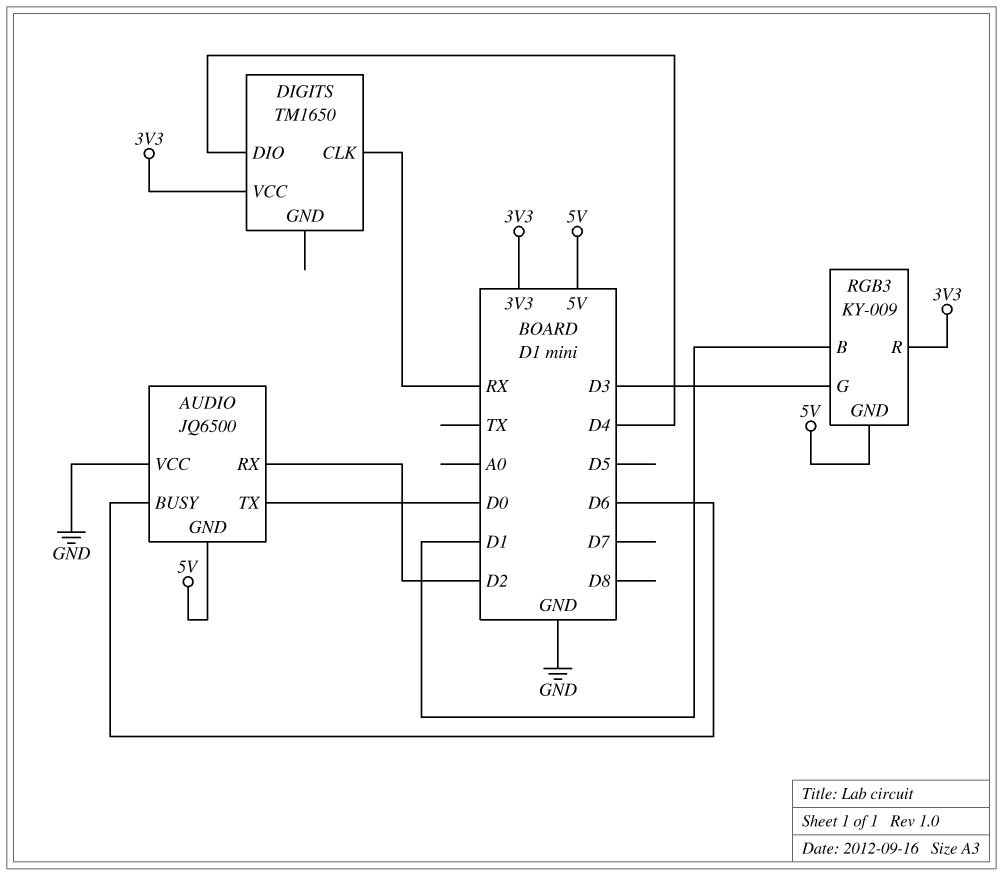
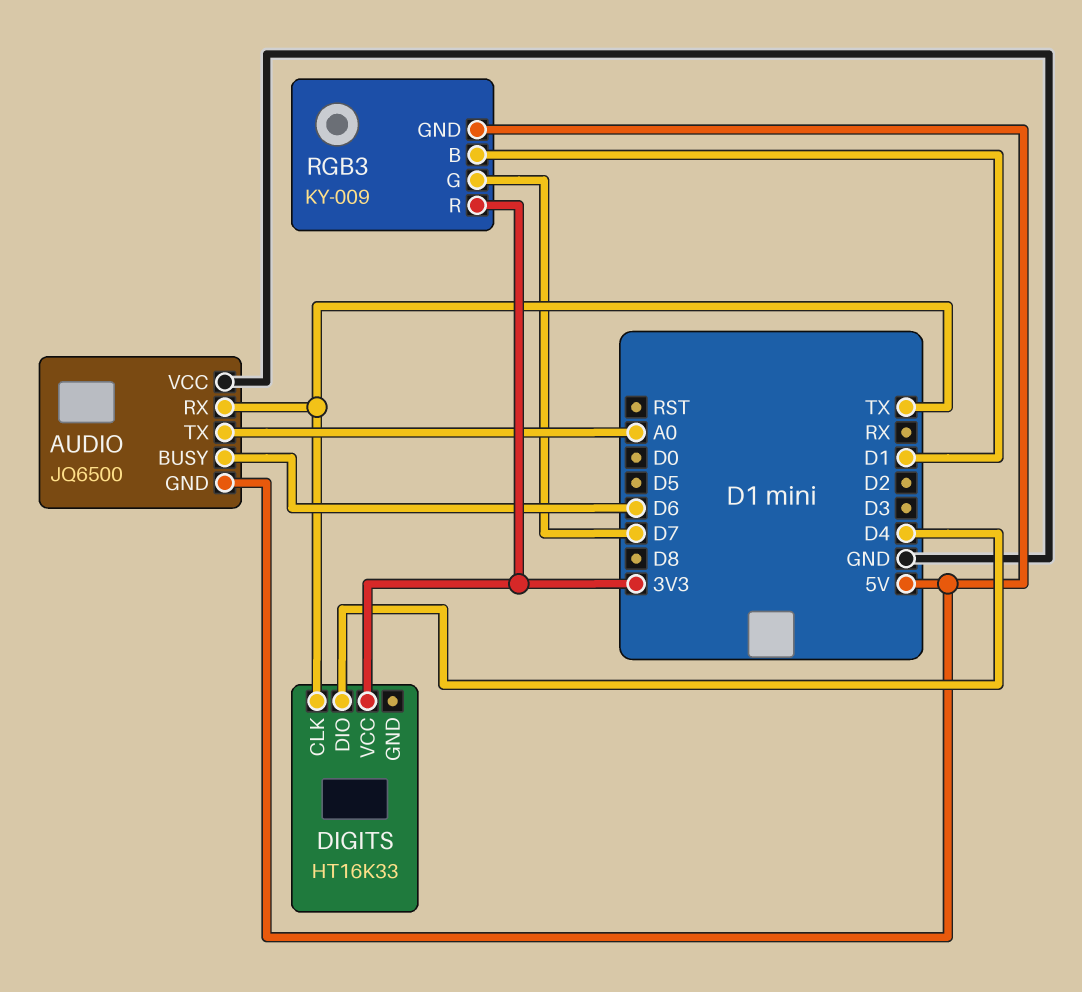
AUDIO pin RX: D2 -> TX
AUDIO pin TX: D0 -> A0
DIGITS: TM1650 -> HT16K33
DIGITS pin CLK: RX -> TX
RGB3 pin G: D3 -> D7

